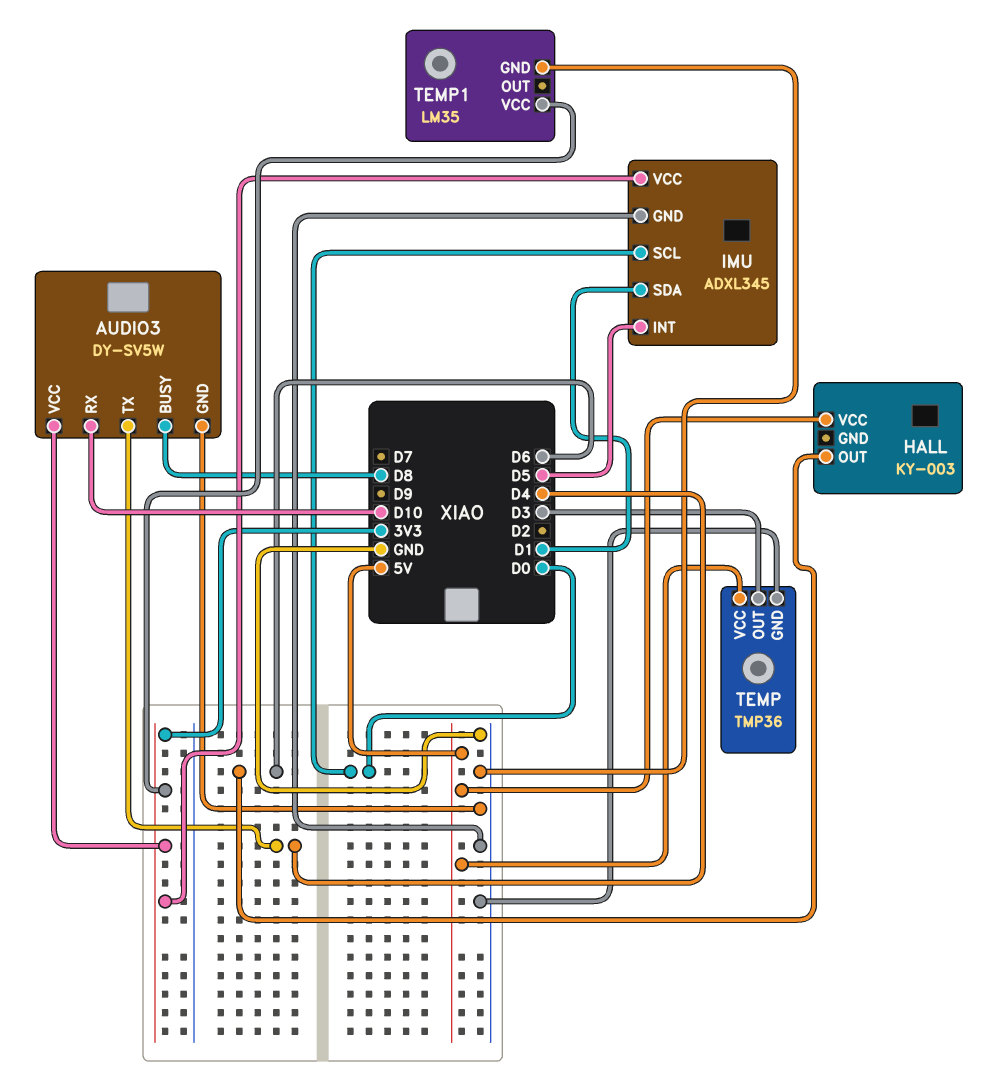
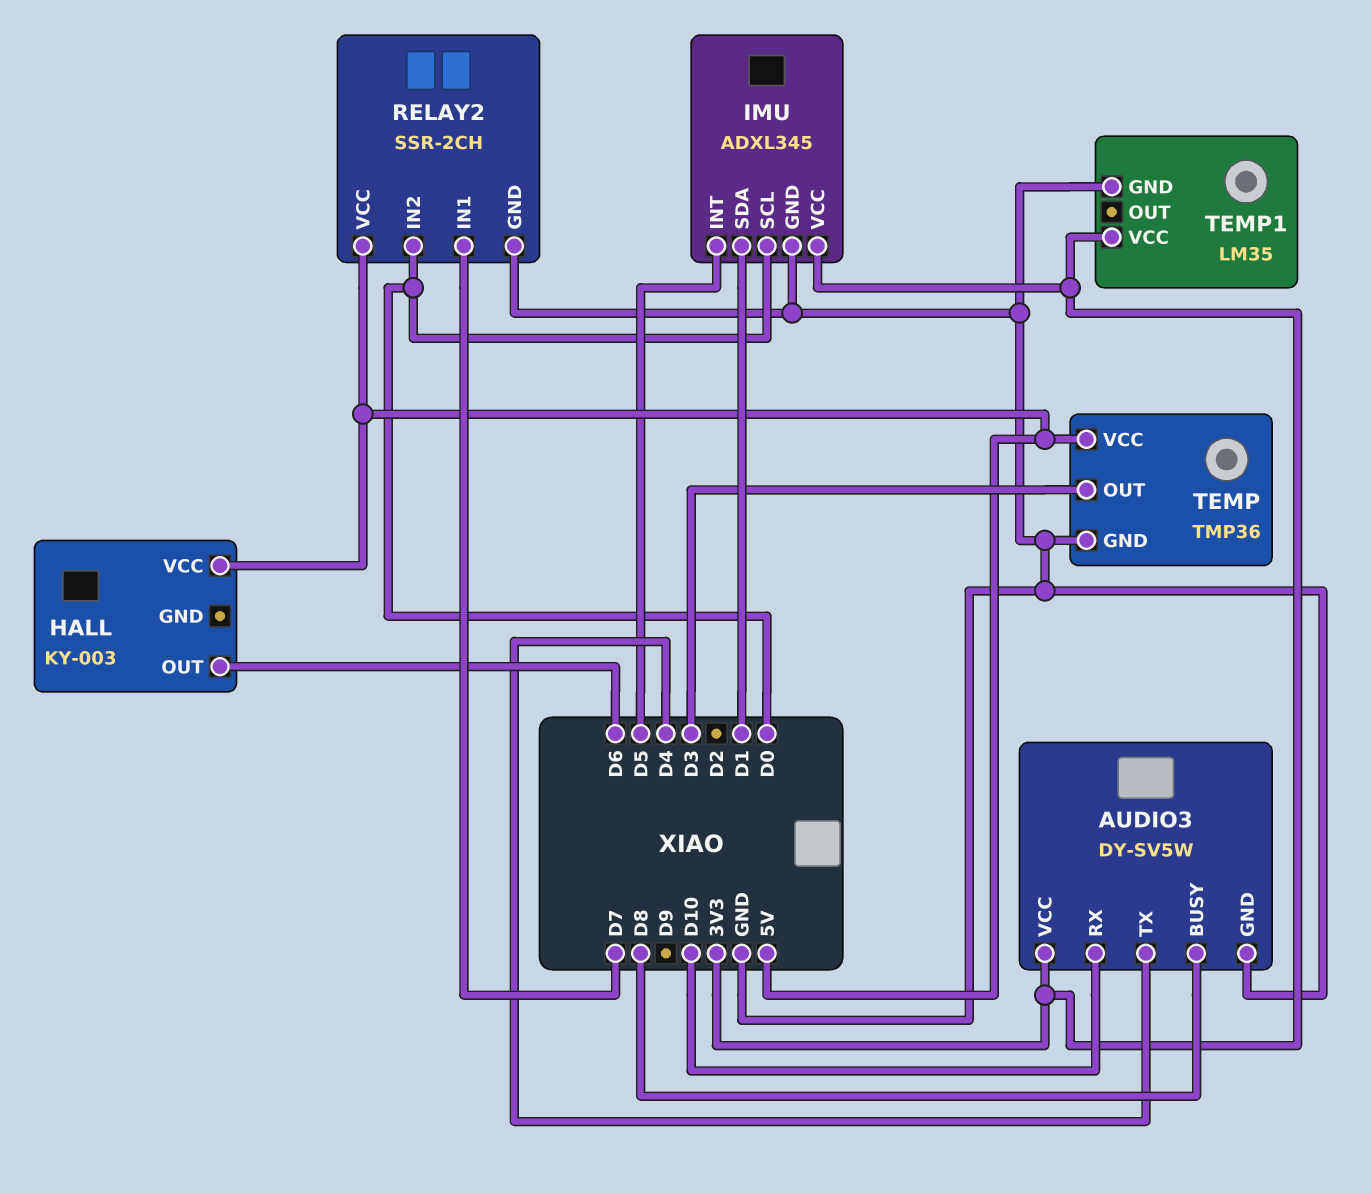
RELAY2: none -> SSR-2CH
RELAY2 pin GND: none -> GND
RELAY2 pin IN1: none -> D7
RELAY2 pin IN2: none -> D0
RELAY2 pin VCC: none -> 5V

